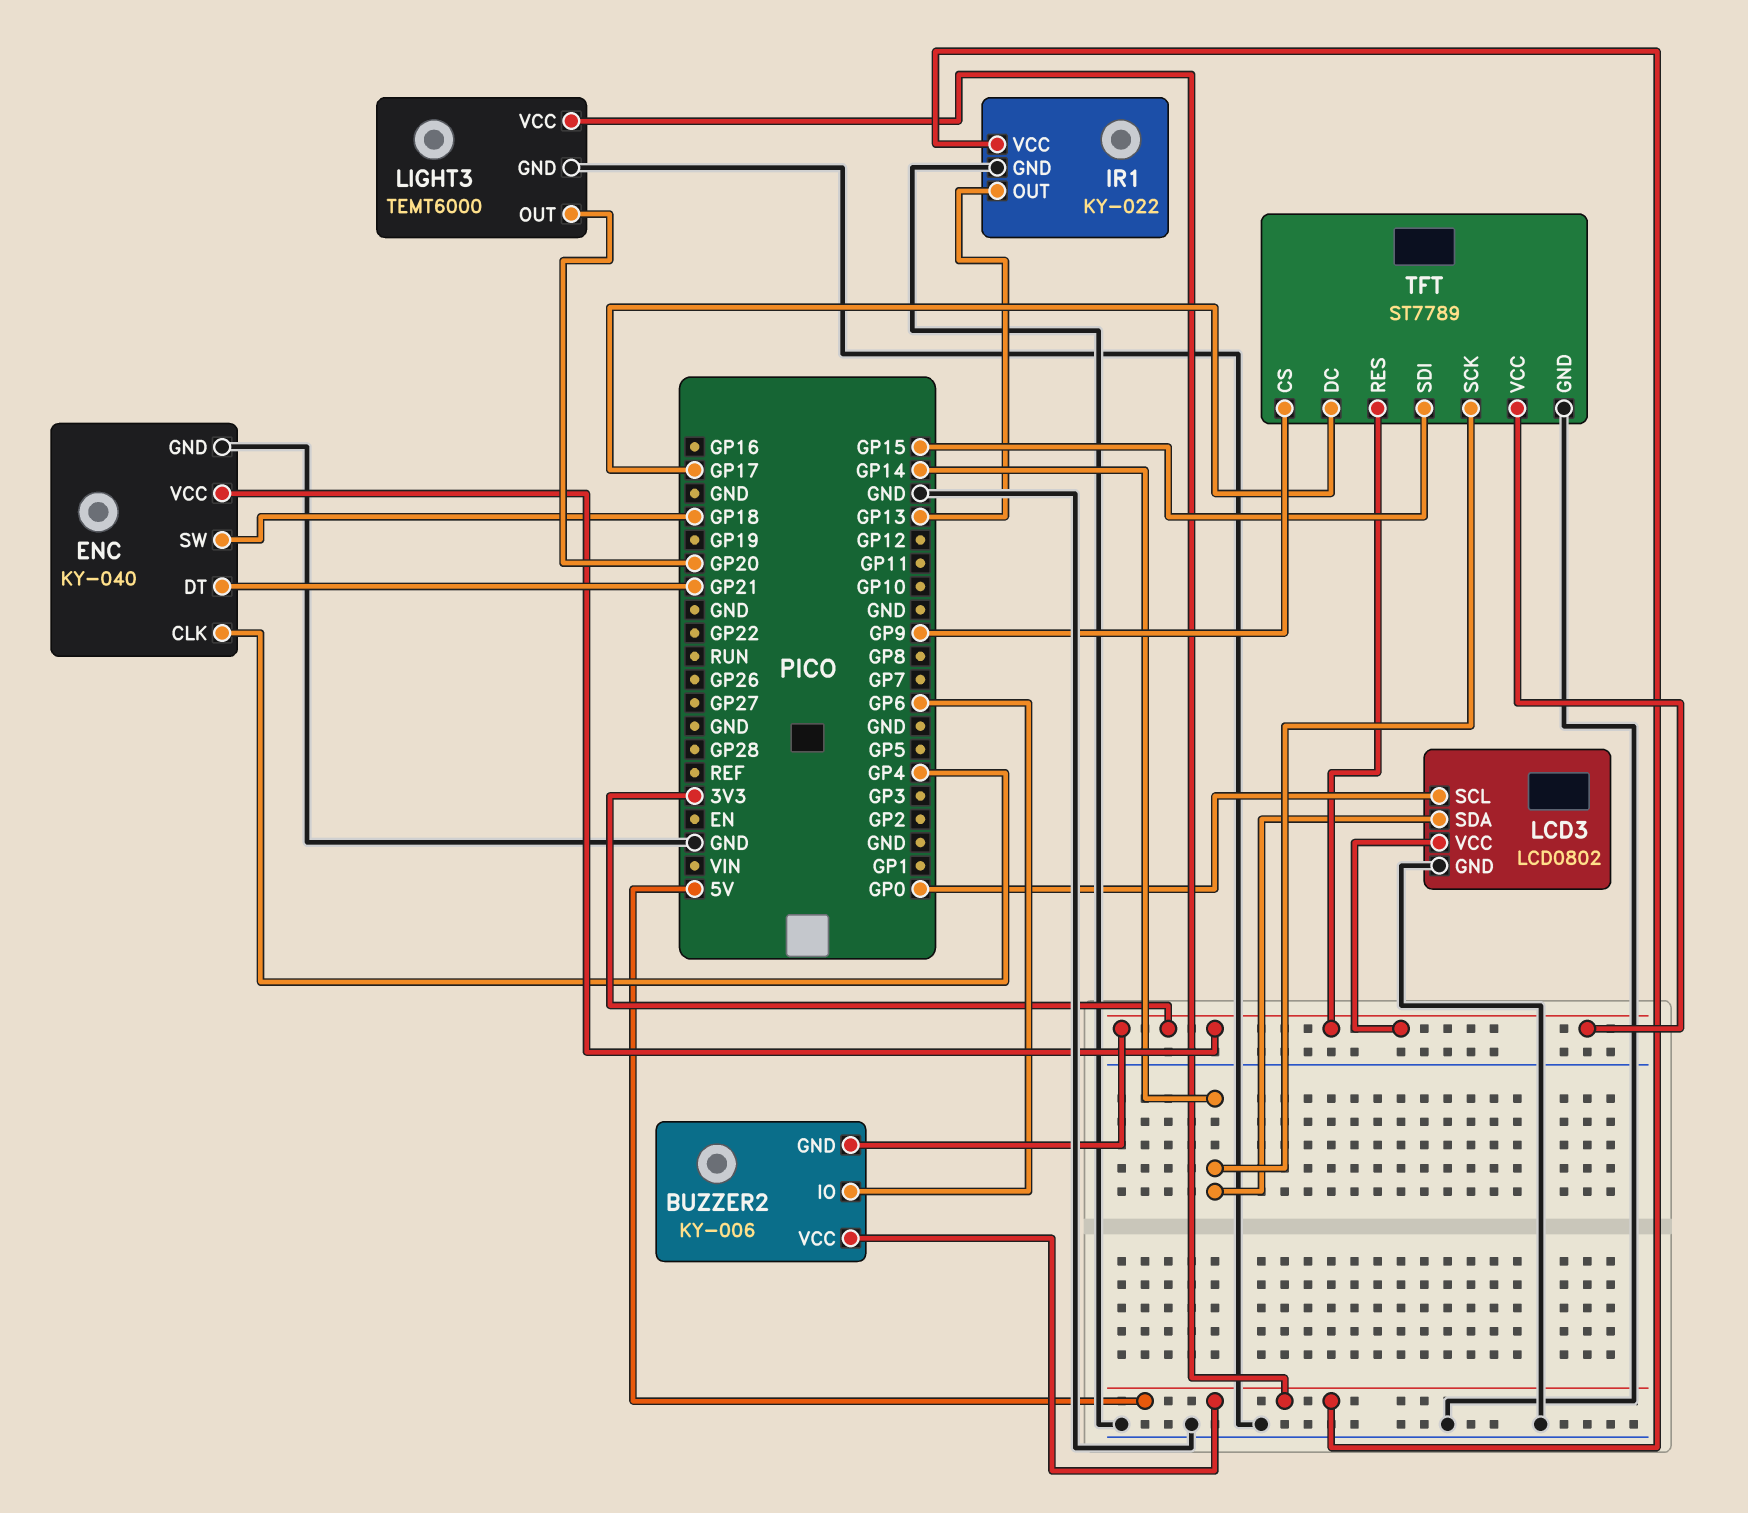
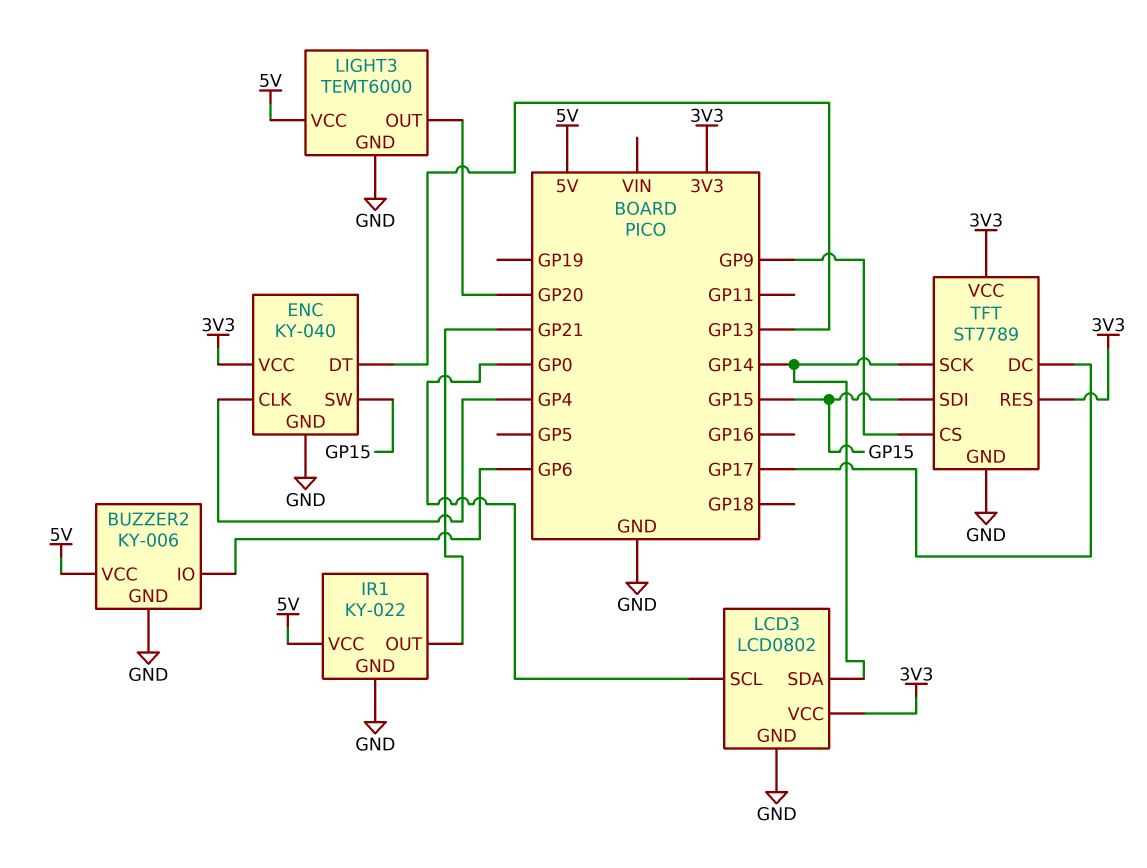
BUZZER2 pin GND: 3V3 -> GND
ENC pin DT: GP21 -> GP13
ENC pin SW: GP18 -> GP15
IR1 pin OUT: GP13 -> GP21

